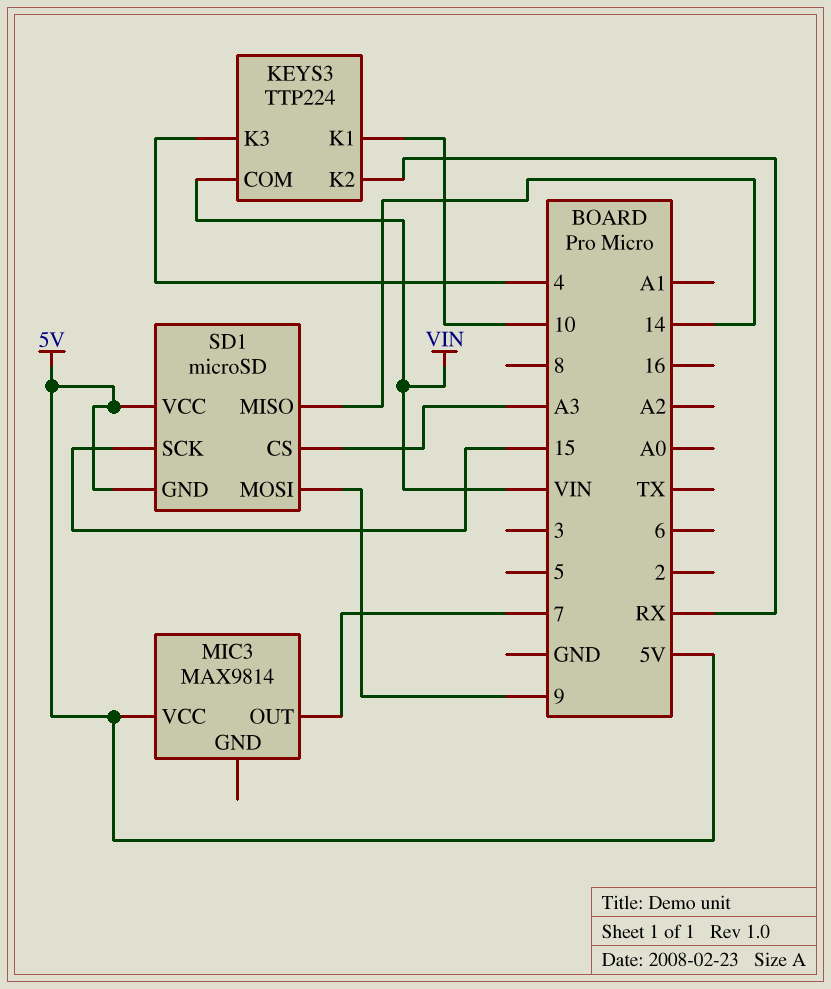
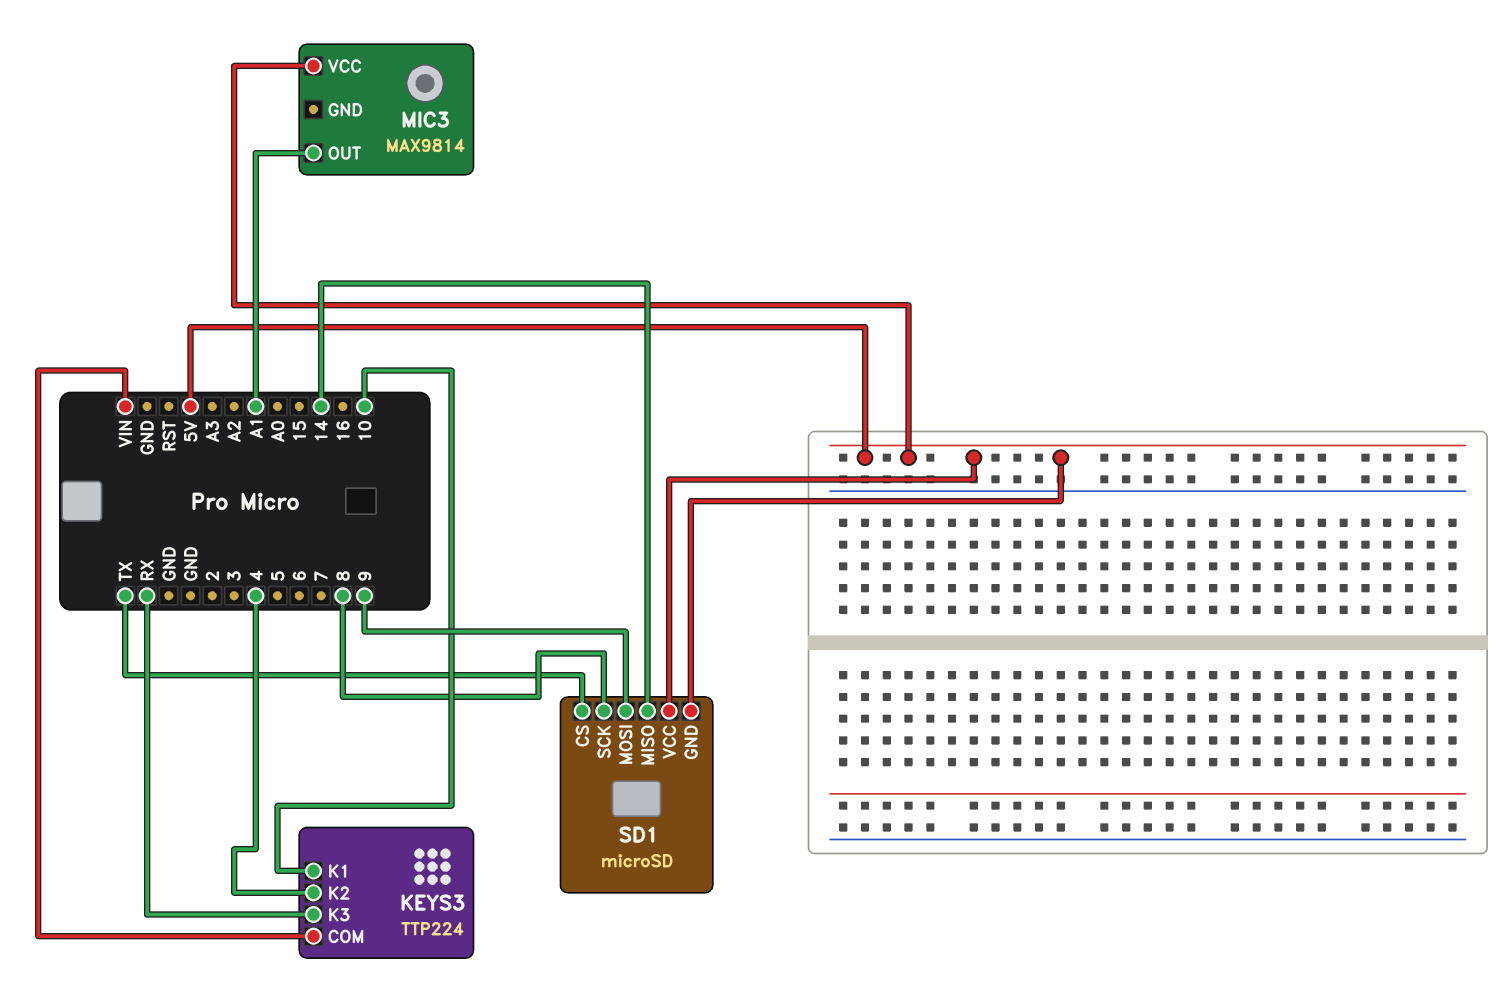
KEYS3 pin K2: RX -> 4
KEYS3 pin K3: 4 -> RX
MIC3 pin OUT: 7 -> A1
SD1 pin CS: A3 -> TX
SD1 pin SCK: 15 -> 8

